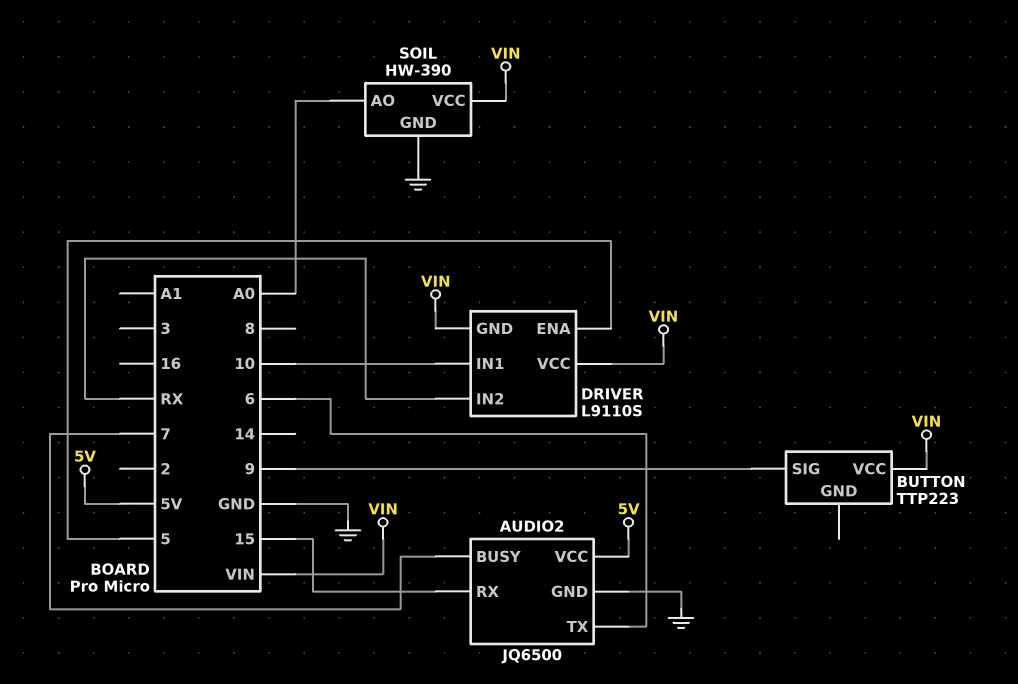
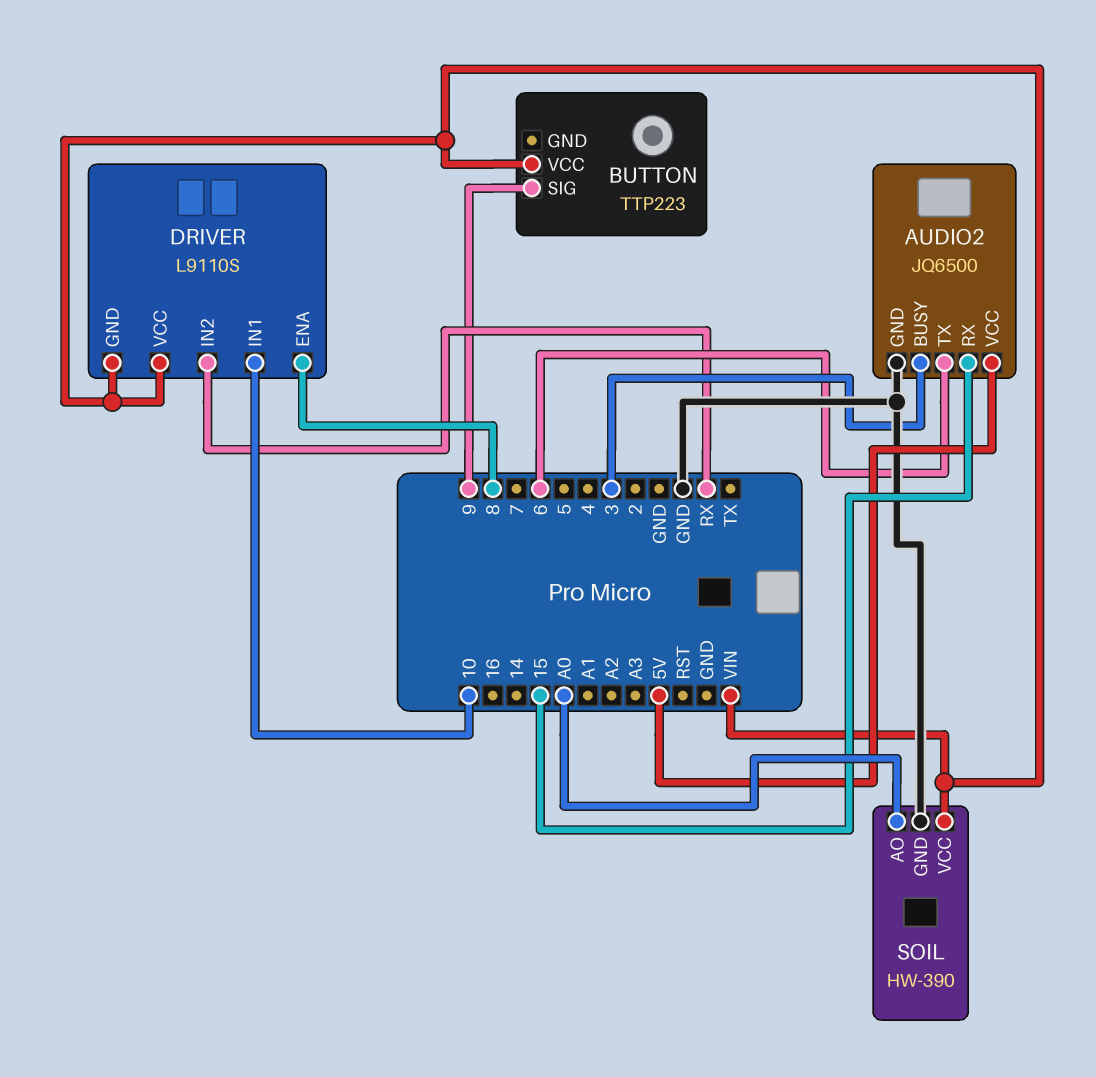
AUDIO2 pin BUSY: 7 -> 3
DRIVER pin ENA: 5 -> 8

